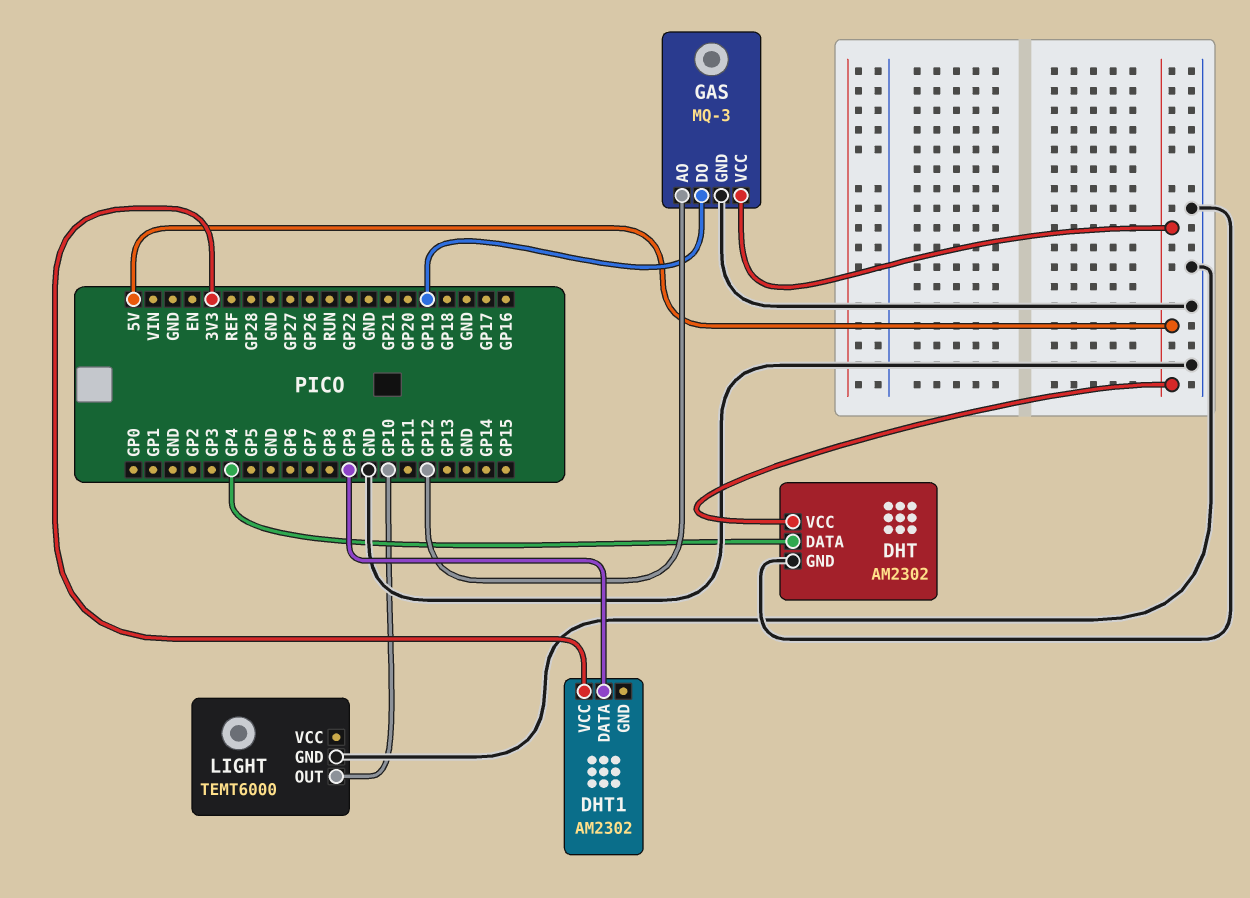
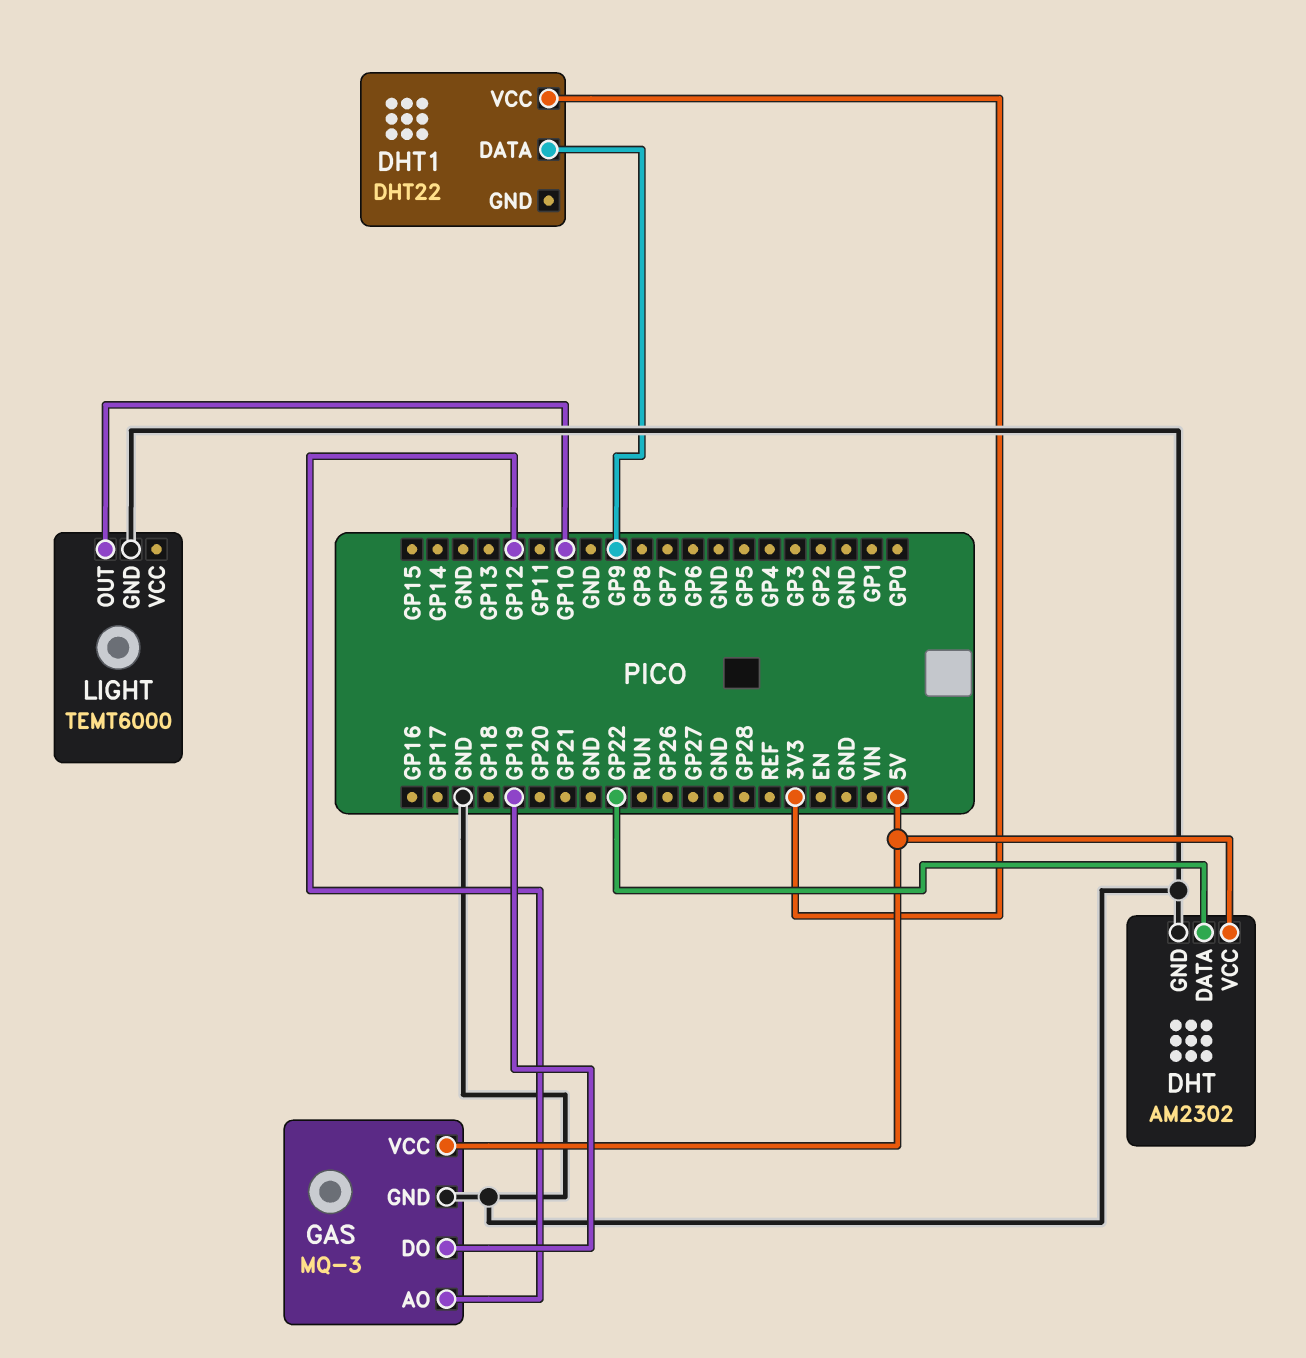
DHT pin DATA: GP4 -> GP22
DHT1: AM2302 -> DHT22

